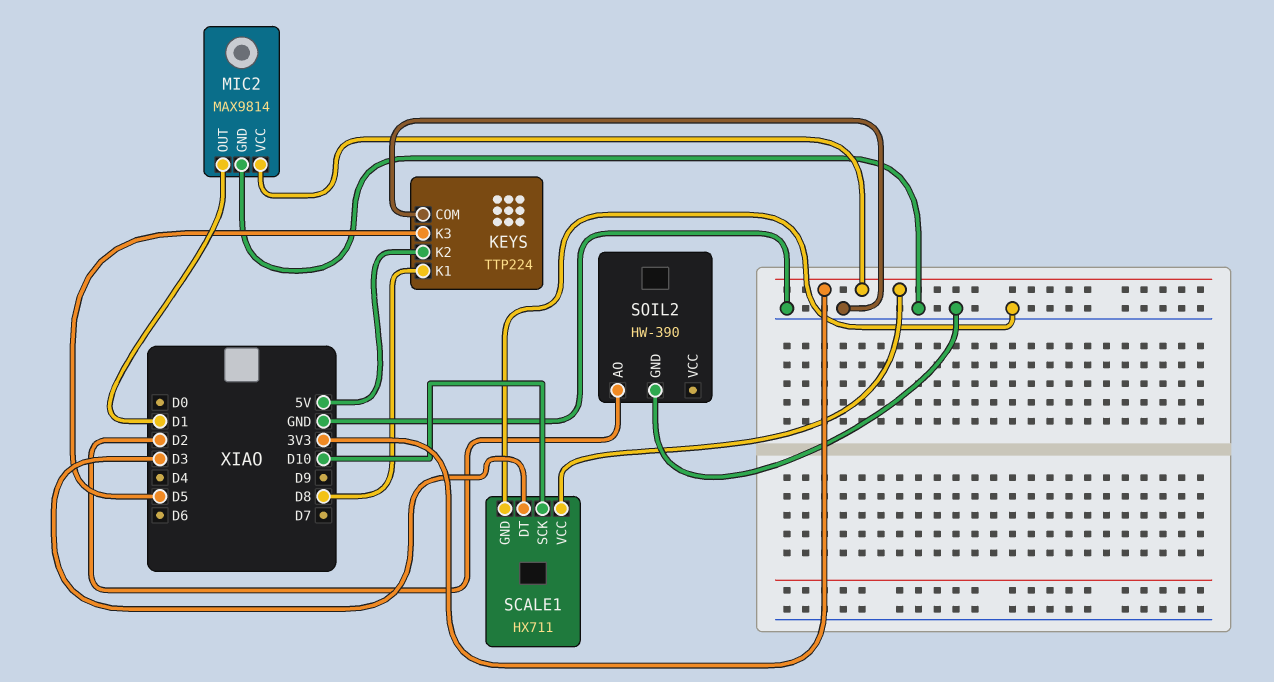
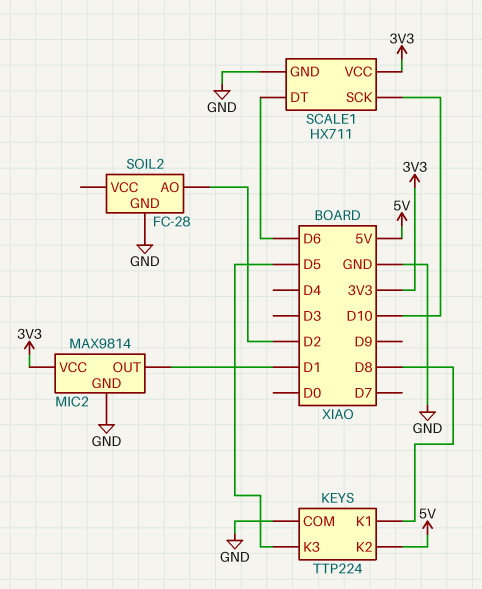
SCALE1 pin DT: D3 -> D6
SOIL2: HW-390 -> FC-28

